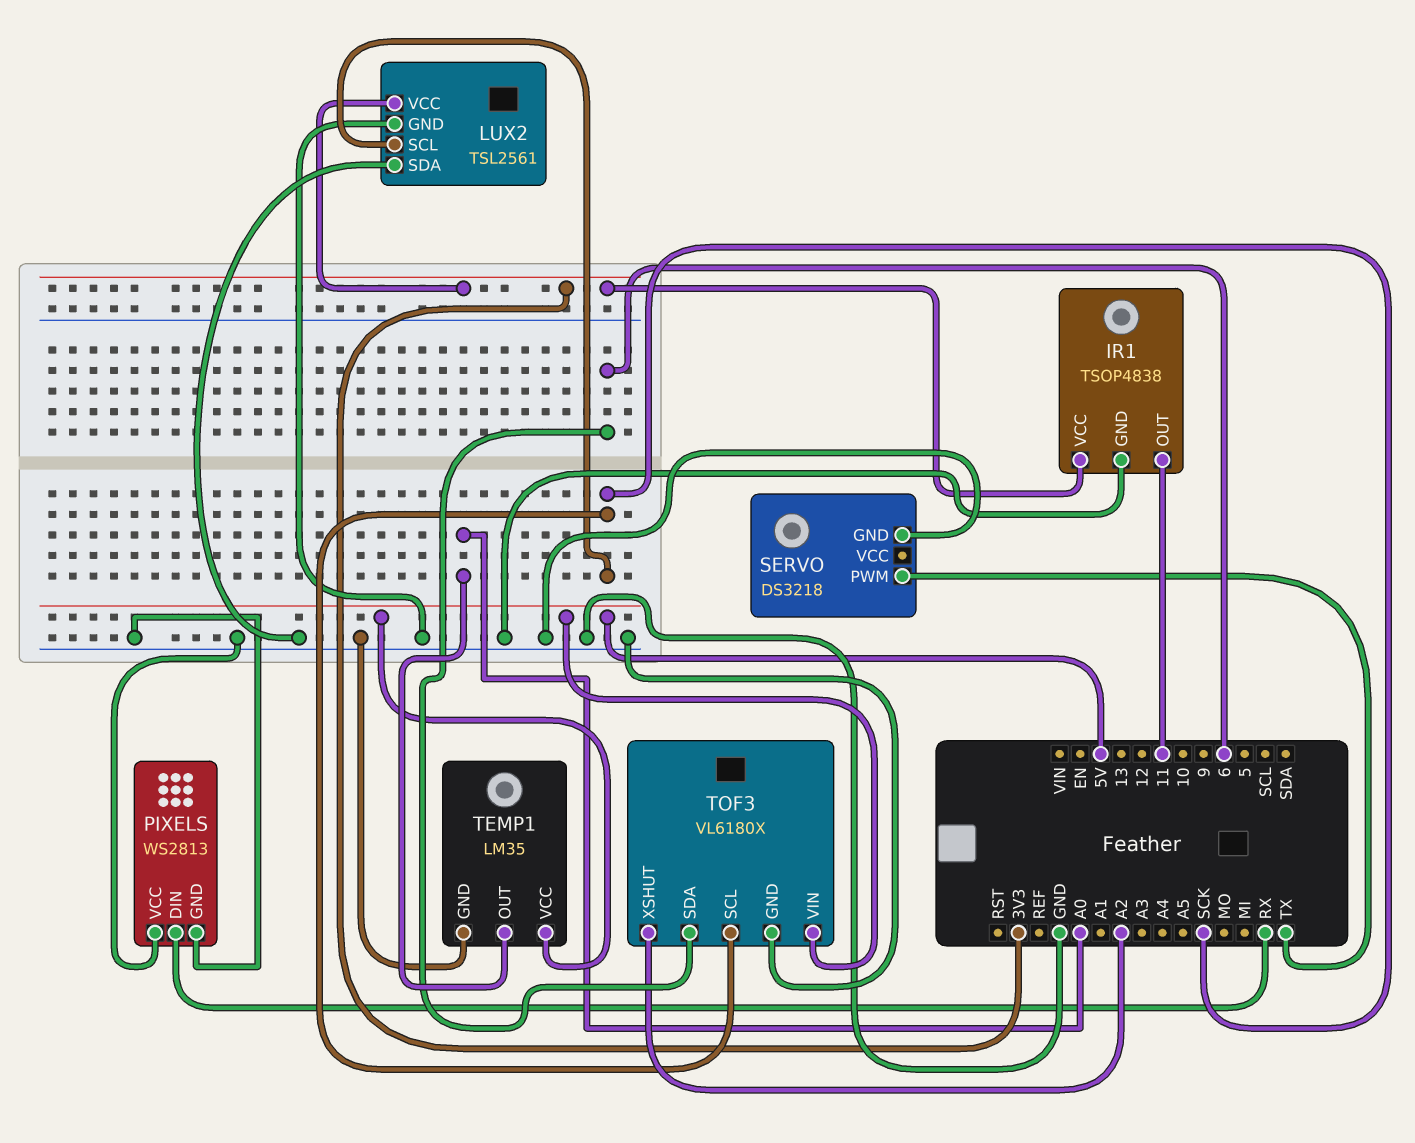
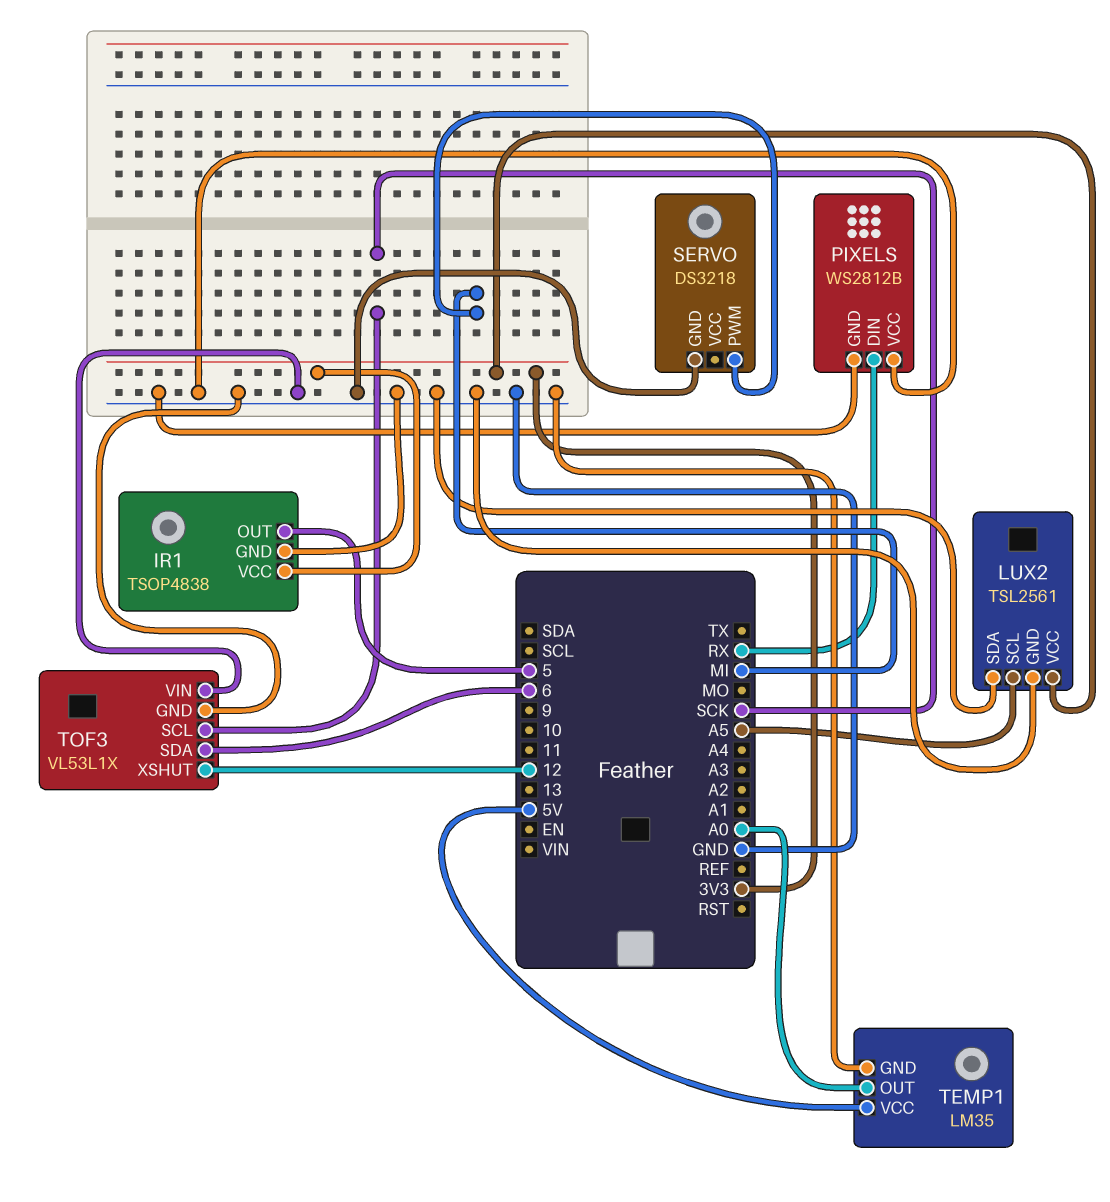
IR1 pin OUT: 11 -> 5
LUX2 pin SCL: SCK -> A5
PIXELS: WS2813 -> WS2812B
SERVO pin PWM: TX -> MI
TOF3: VL6180X -> VL53L1X
TOF3 pin VIN: 5V -> GND
TOF3 pin XSHUT: A2 -> 12

